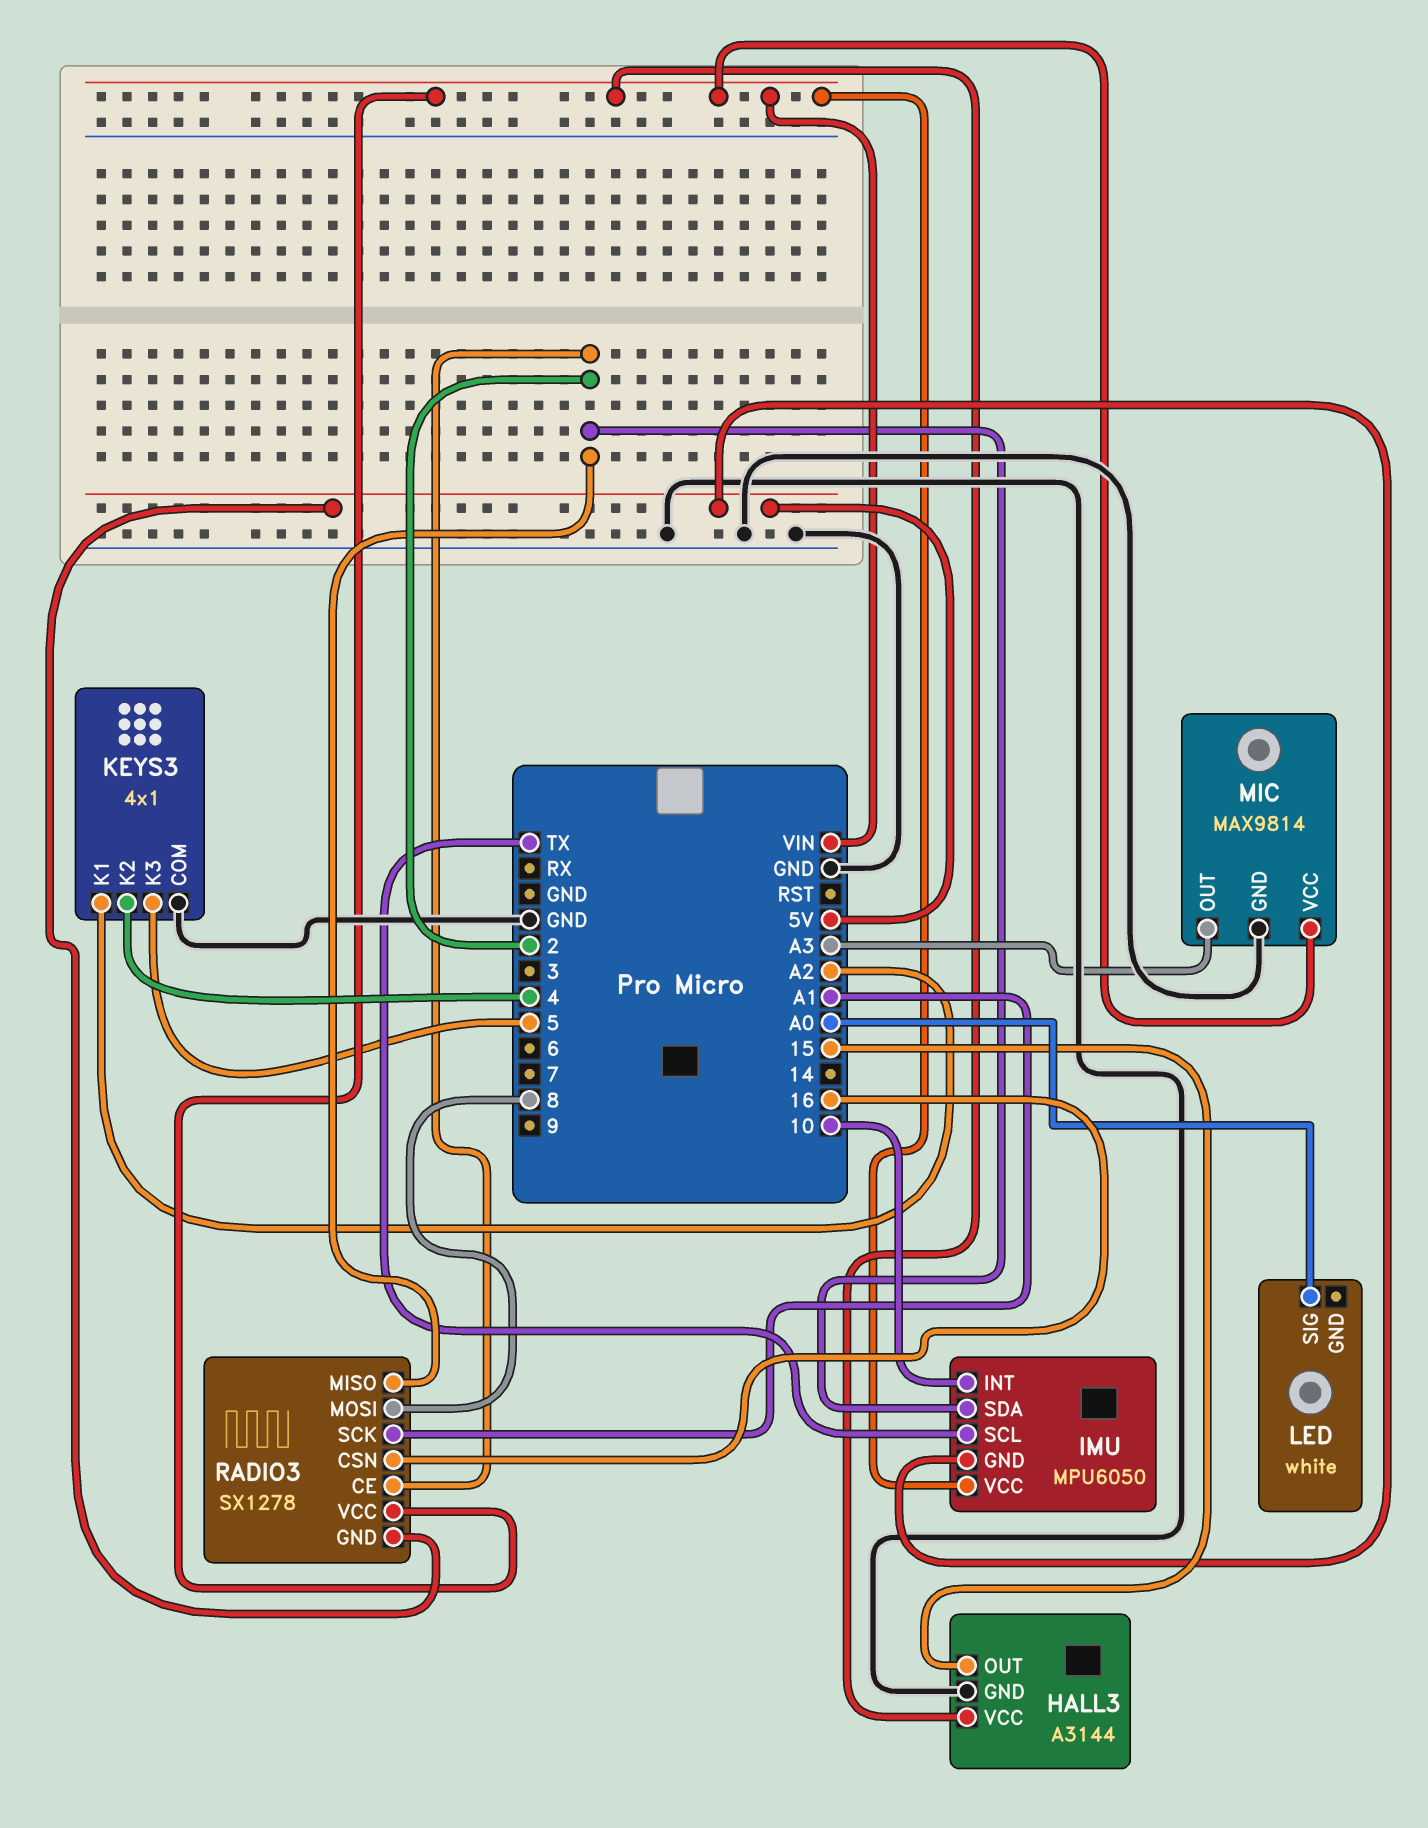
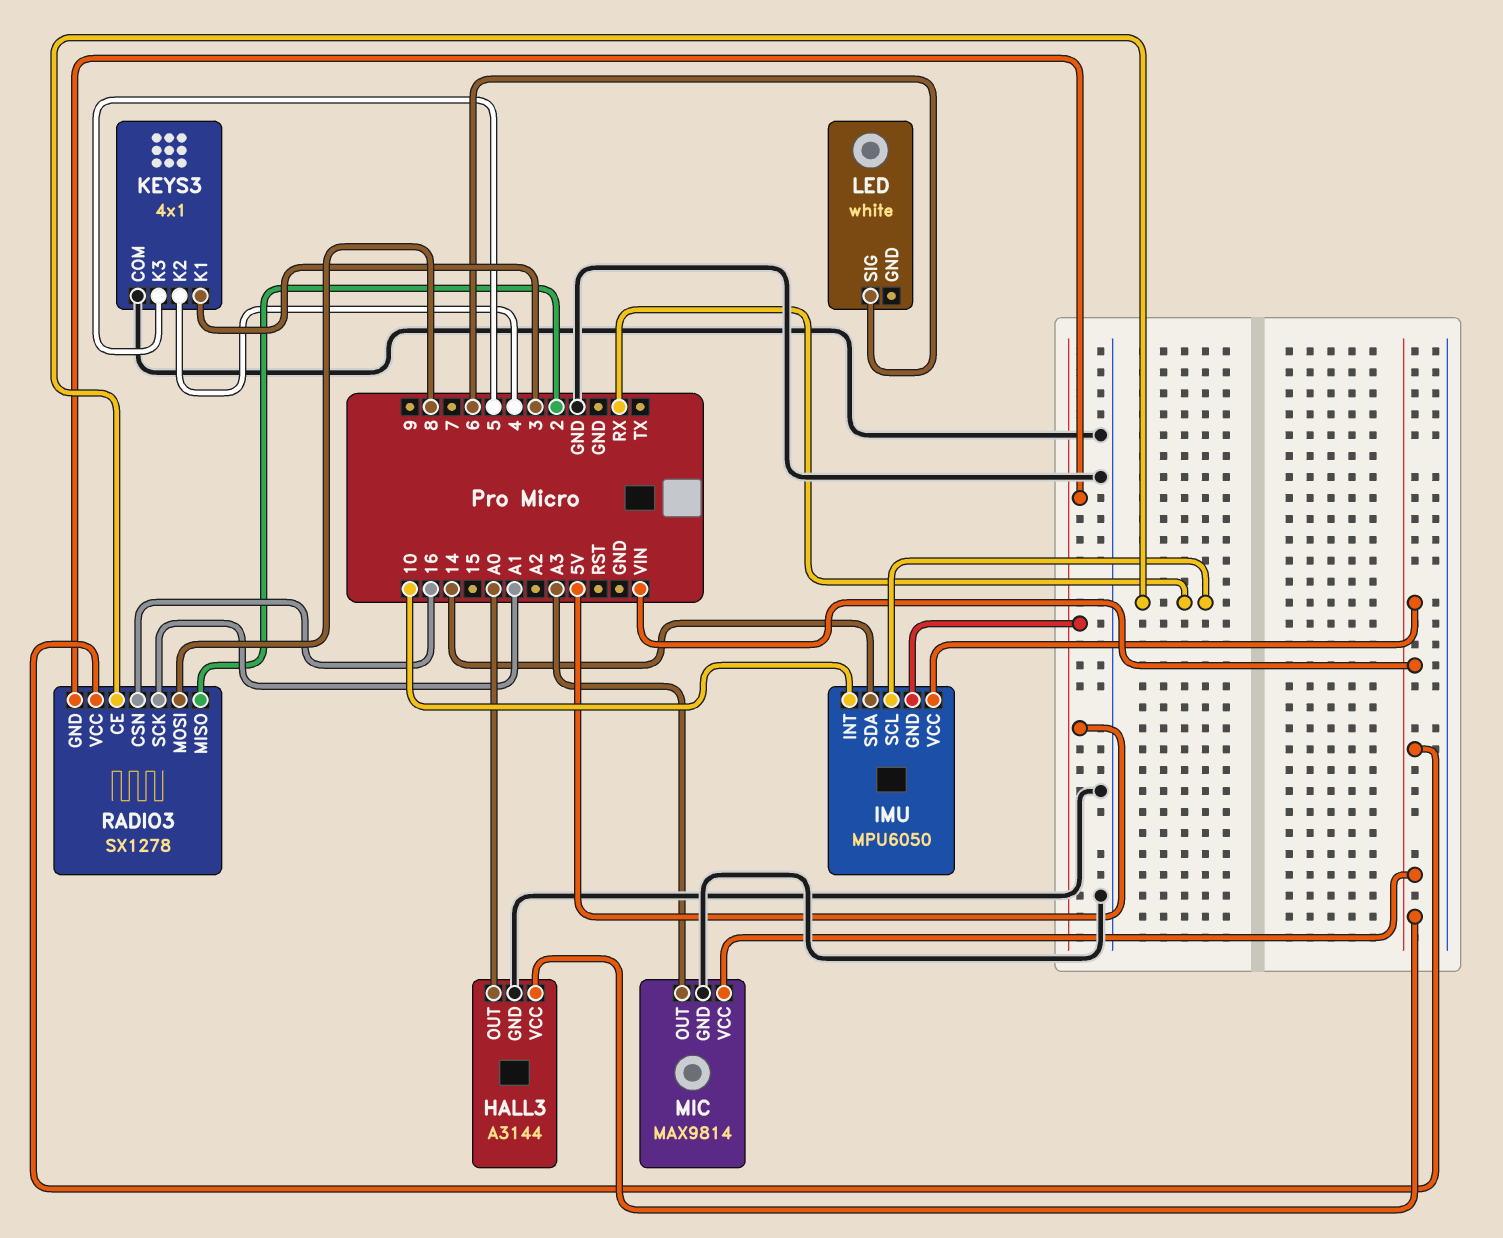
HALL3 pin OUT: 15 -> A0
IMU pin SCL: TX -> RX
IMU pin SDA: 2 -> 14
KEYS3 pin K1: A2 -> 3
LED pin SIG: A0 -> 6
RADIO3 pin CE: 2 -> RX

